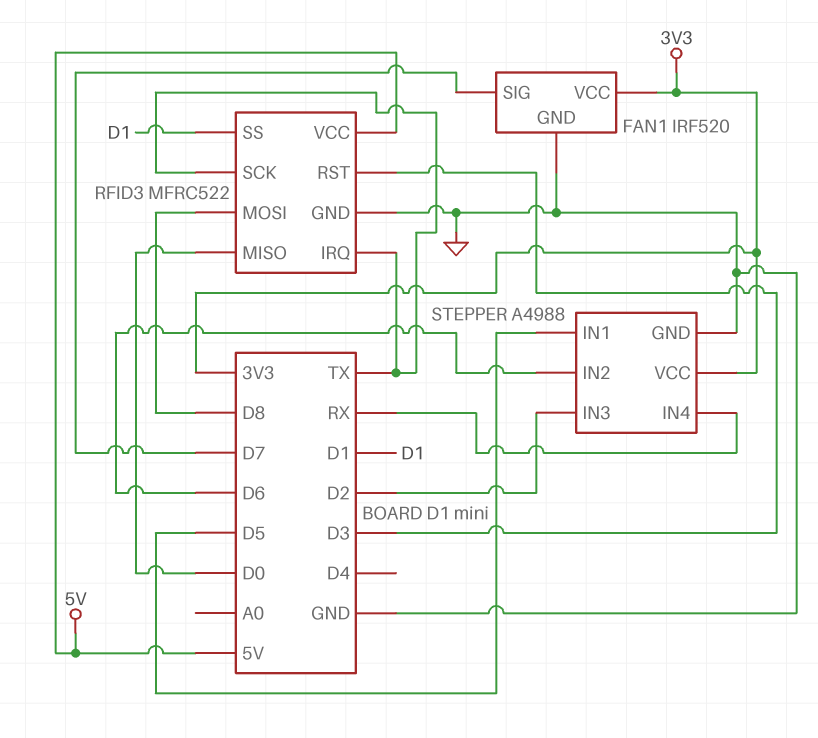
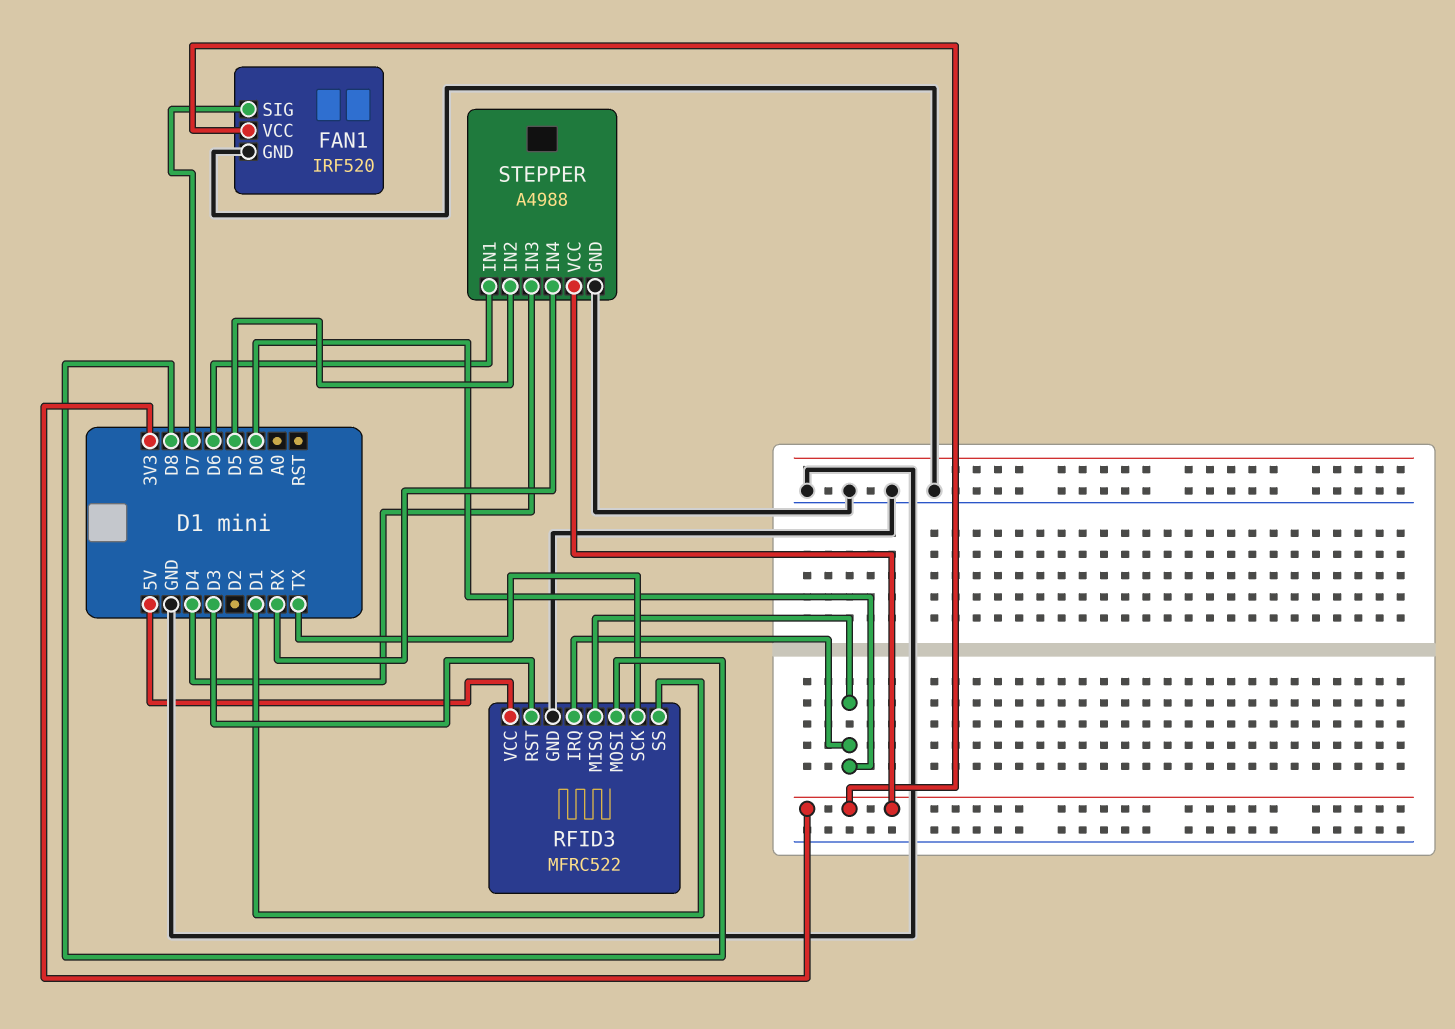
RFID3 pin IRQ: TX -> D0
STEPPER pin IN1: D5 -> D6
STEPPER pin IN2: D6 -> D5
STEPPER pin IN3: D2 -> D4

